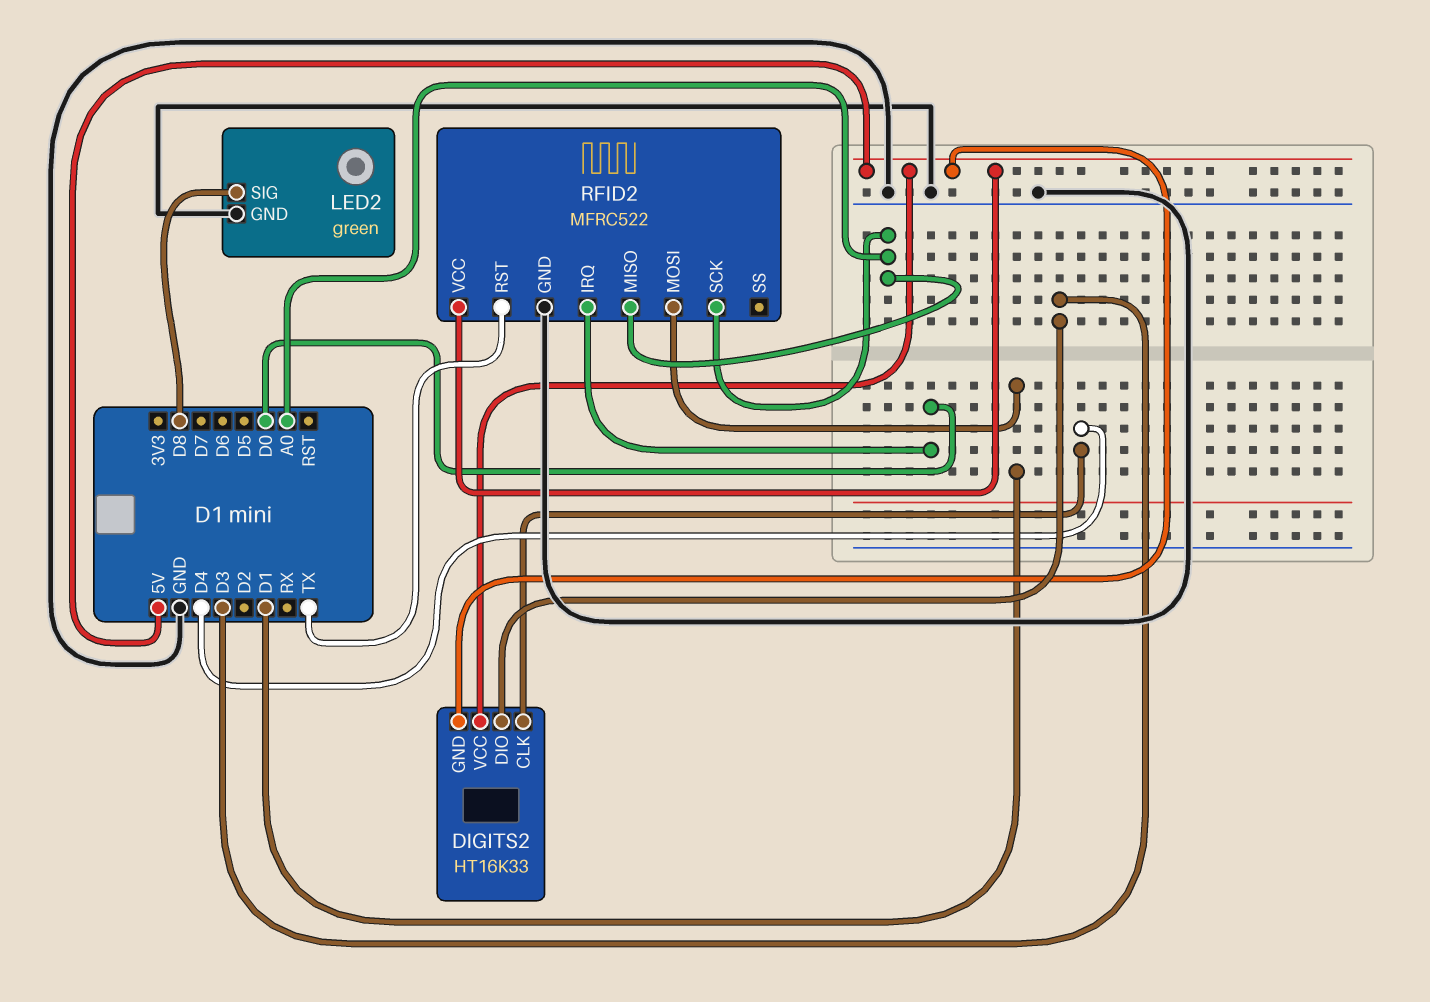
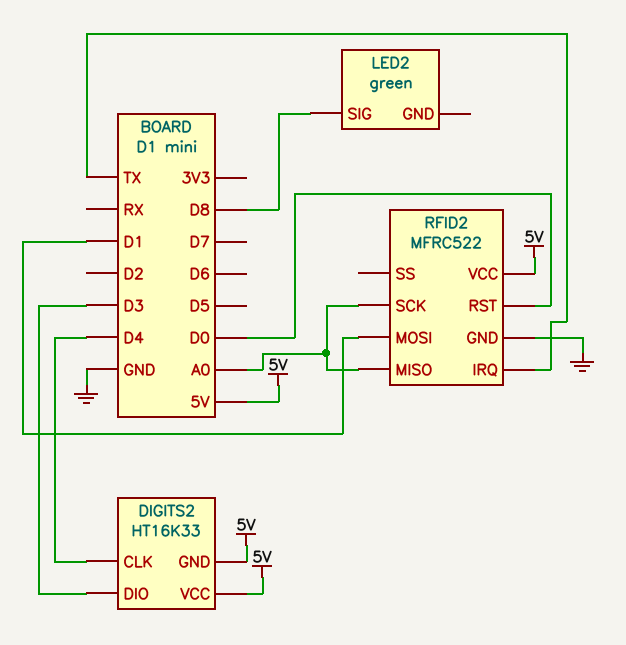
LED2 pin GND: GND -> none
RFID2 pin IRQ: D0 -> TX
RFID2 pin RST: TX -> D0

